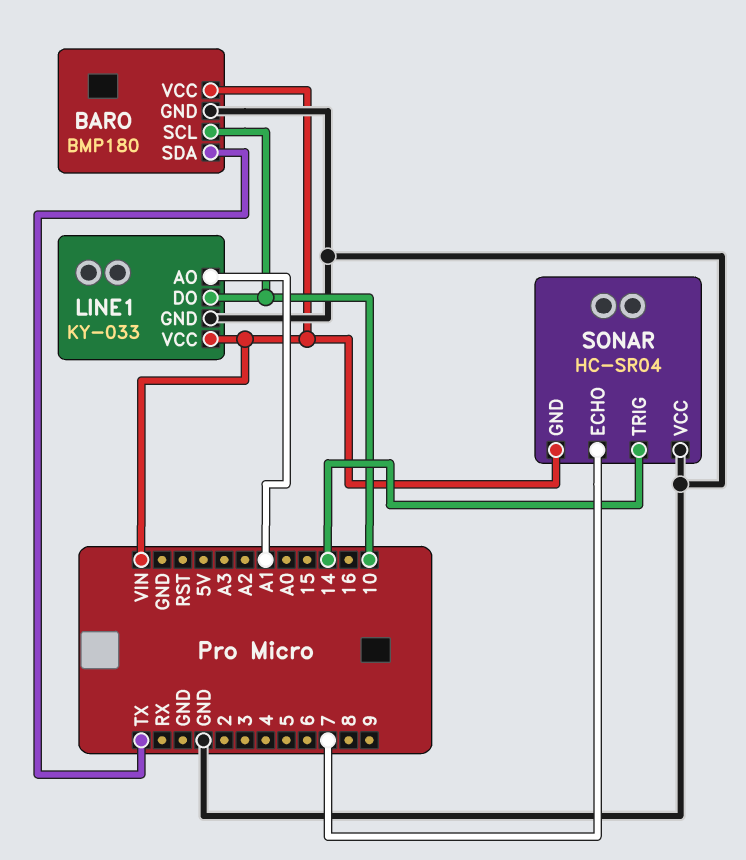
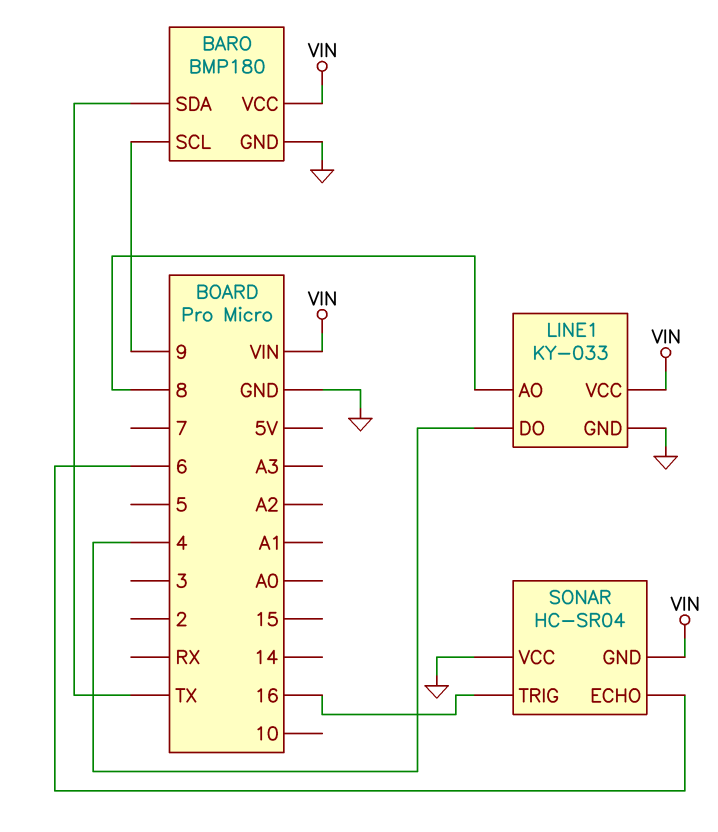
BARO pin SCL: 10 -> 9
LINE1 pin AO: A1 -> 8
LINE1 pin DO: 10 -> 4
SONAR pin ECHO: 7 -> 6
SONAR pin TRIG: 14 -> 16

